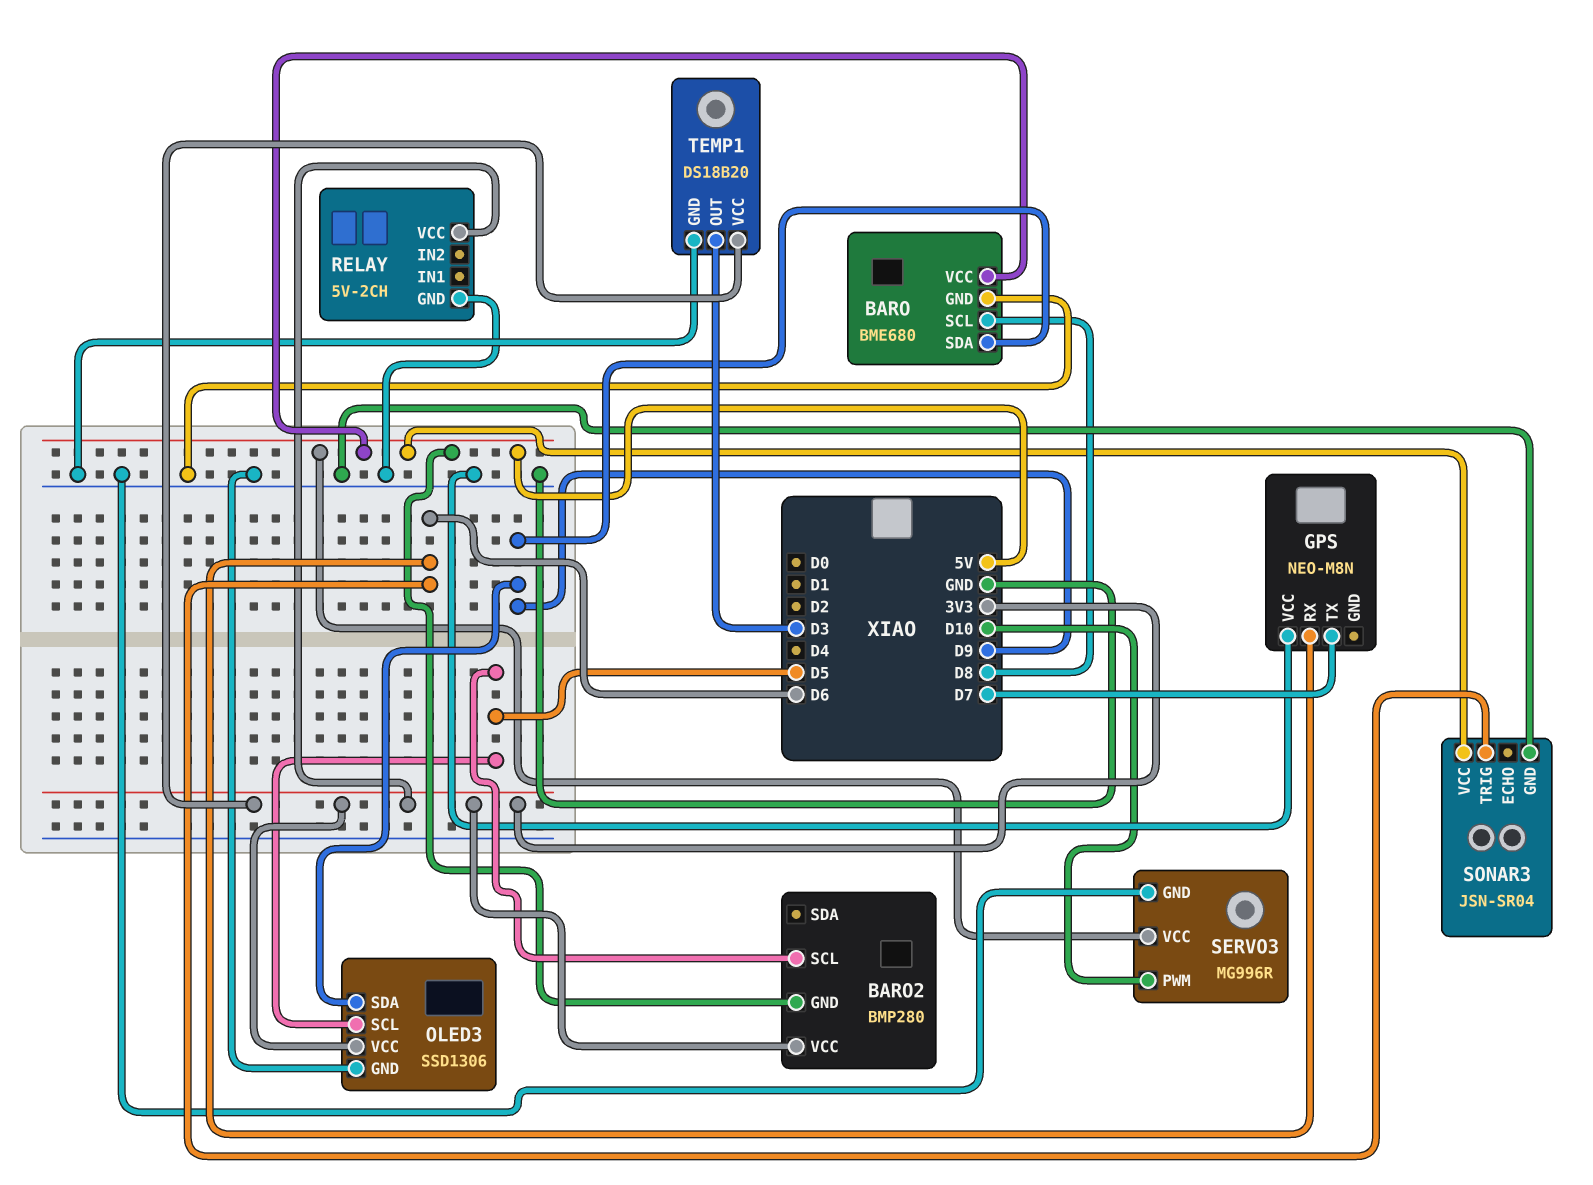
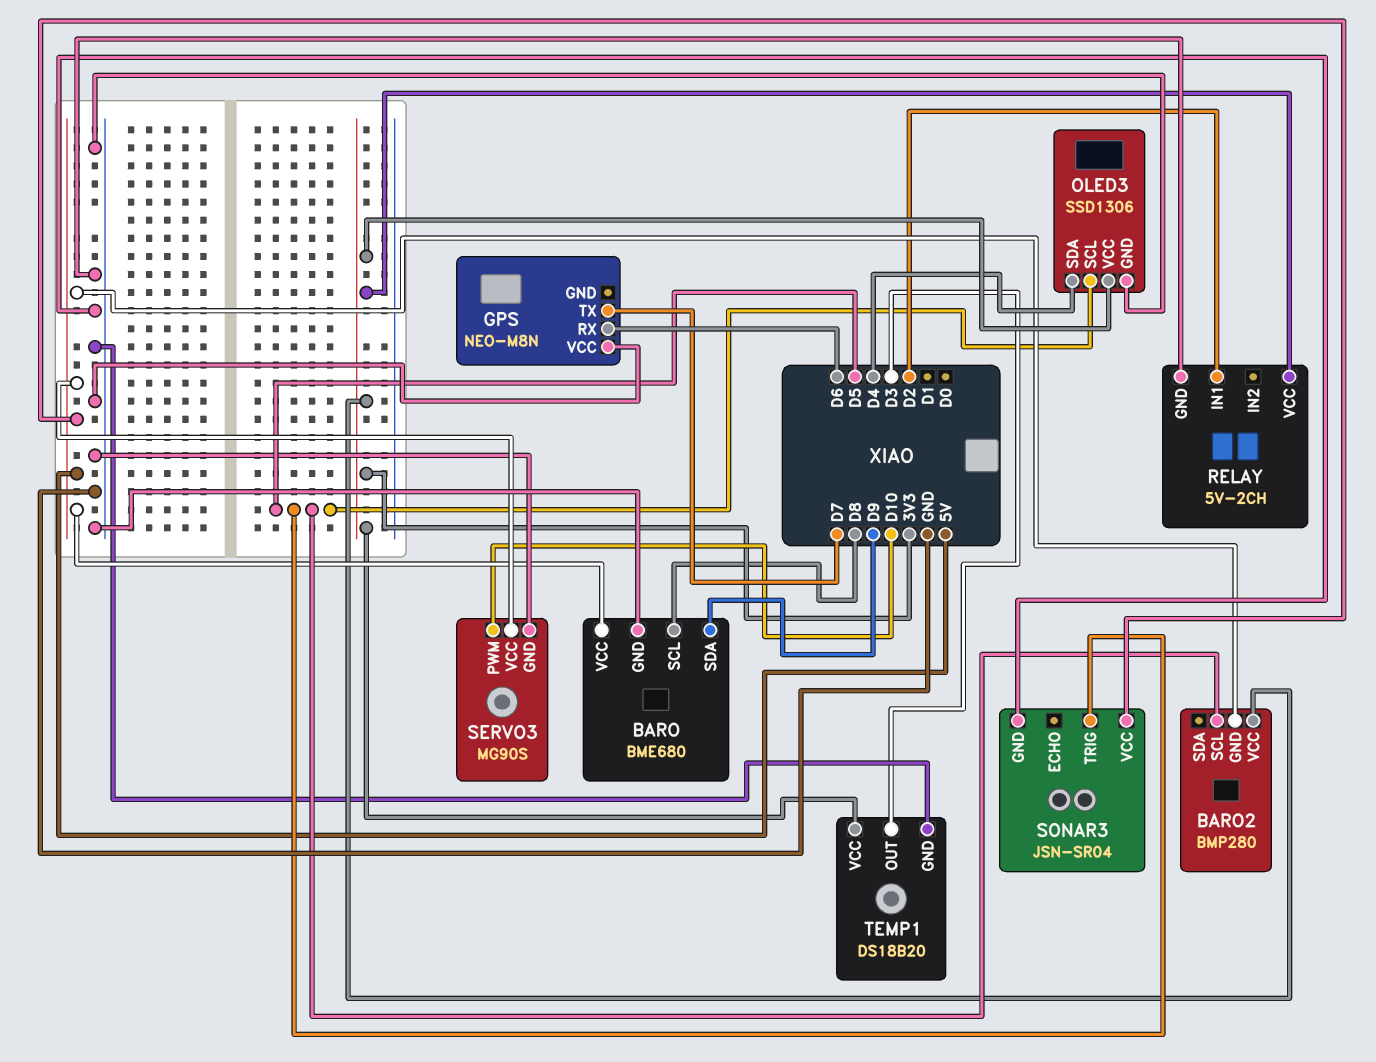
OLED3 pin SDA: D9 -> D4
RELAY pin IN1: none -> D2
SERVO3: MG996R -> MG90S
SONAR3 pin TRIG: D6 -> D5

